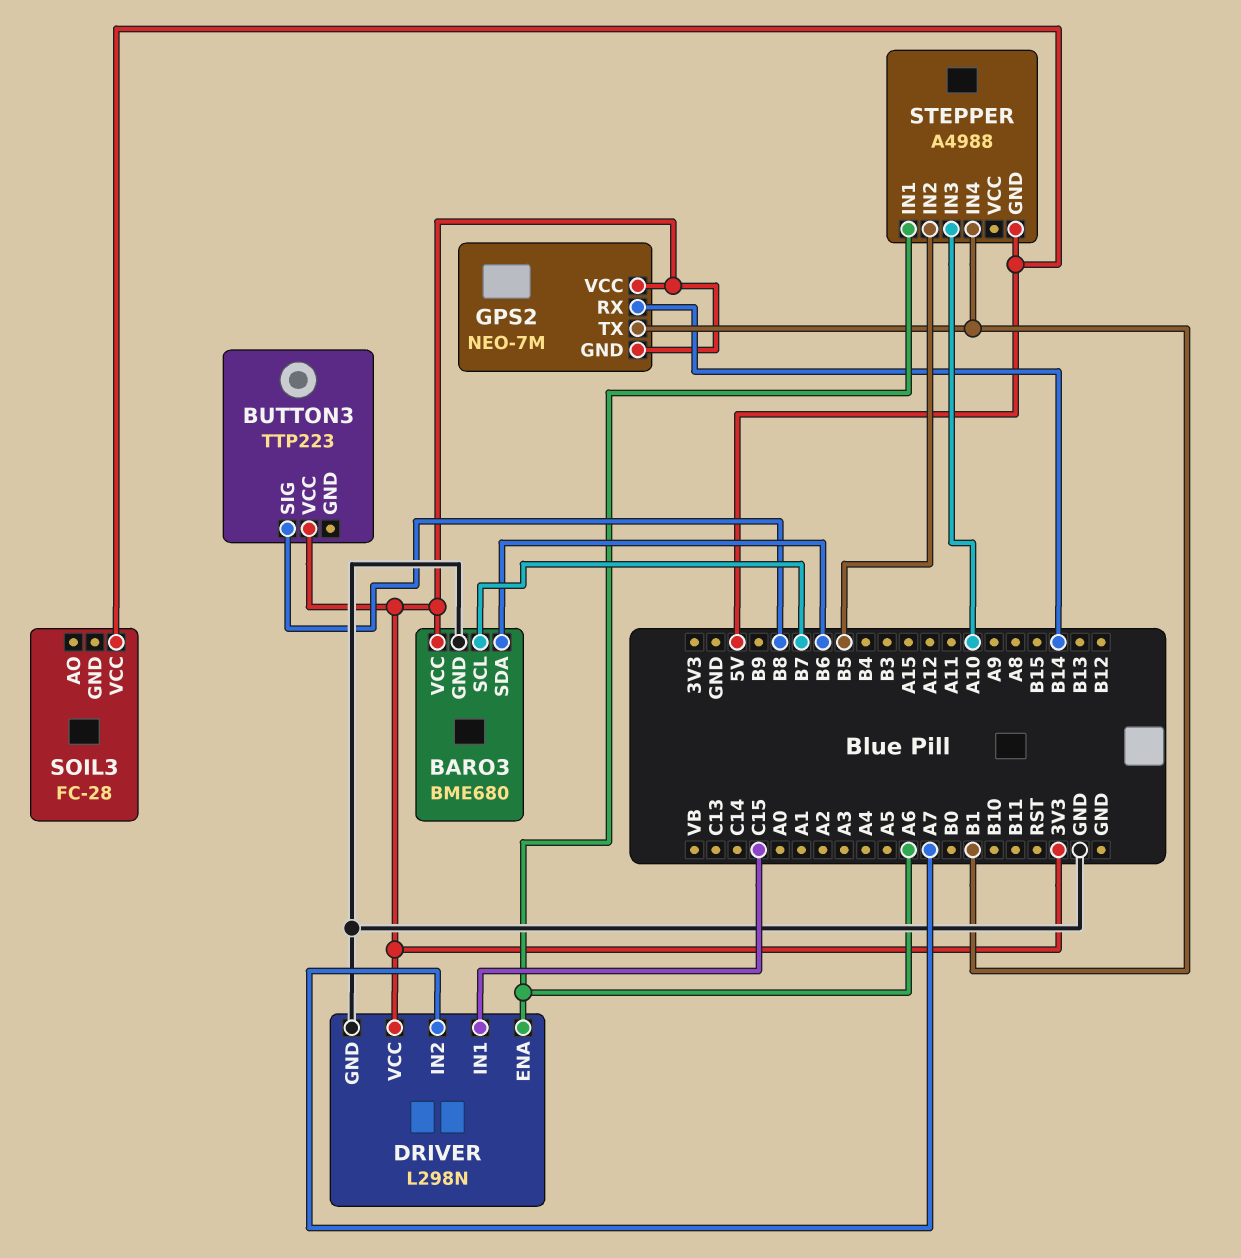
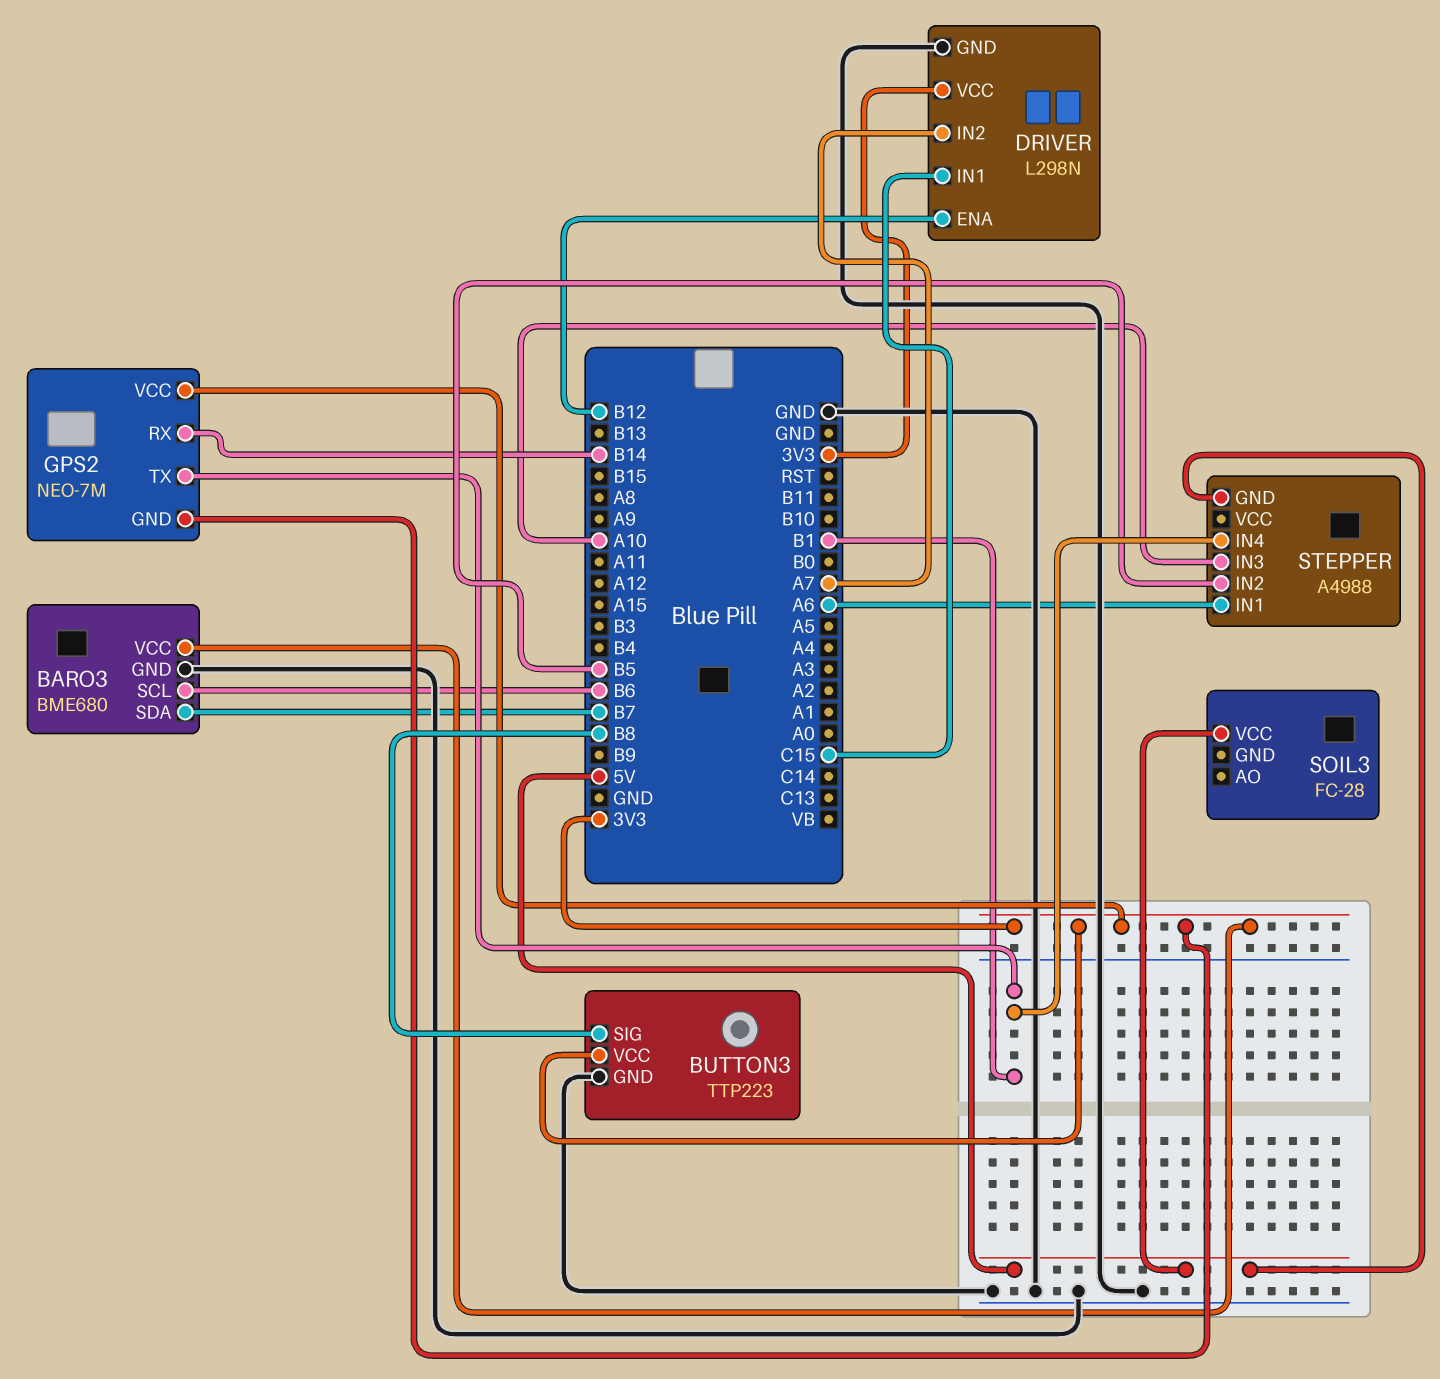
BARO3 pin SCL: B7 -> B6
BARO3 pin SDA: B6 -> B7
BUTTON3 pin GND: none -> GND
DRIVER pin ENA: A6 -> B12

